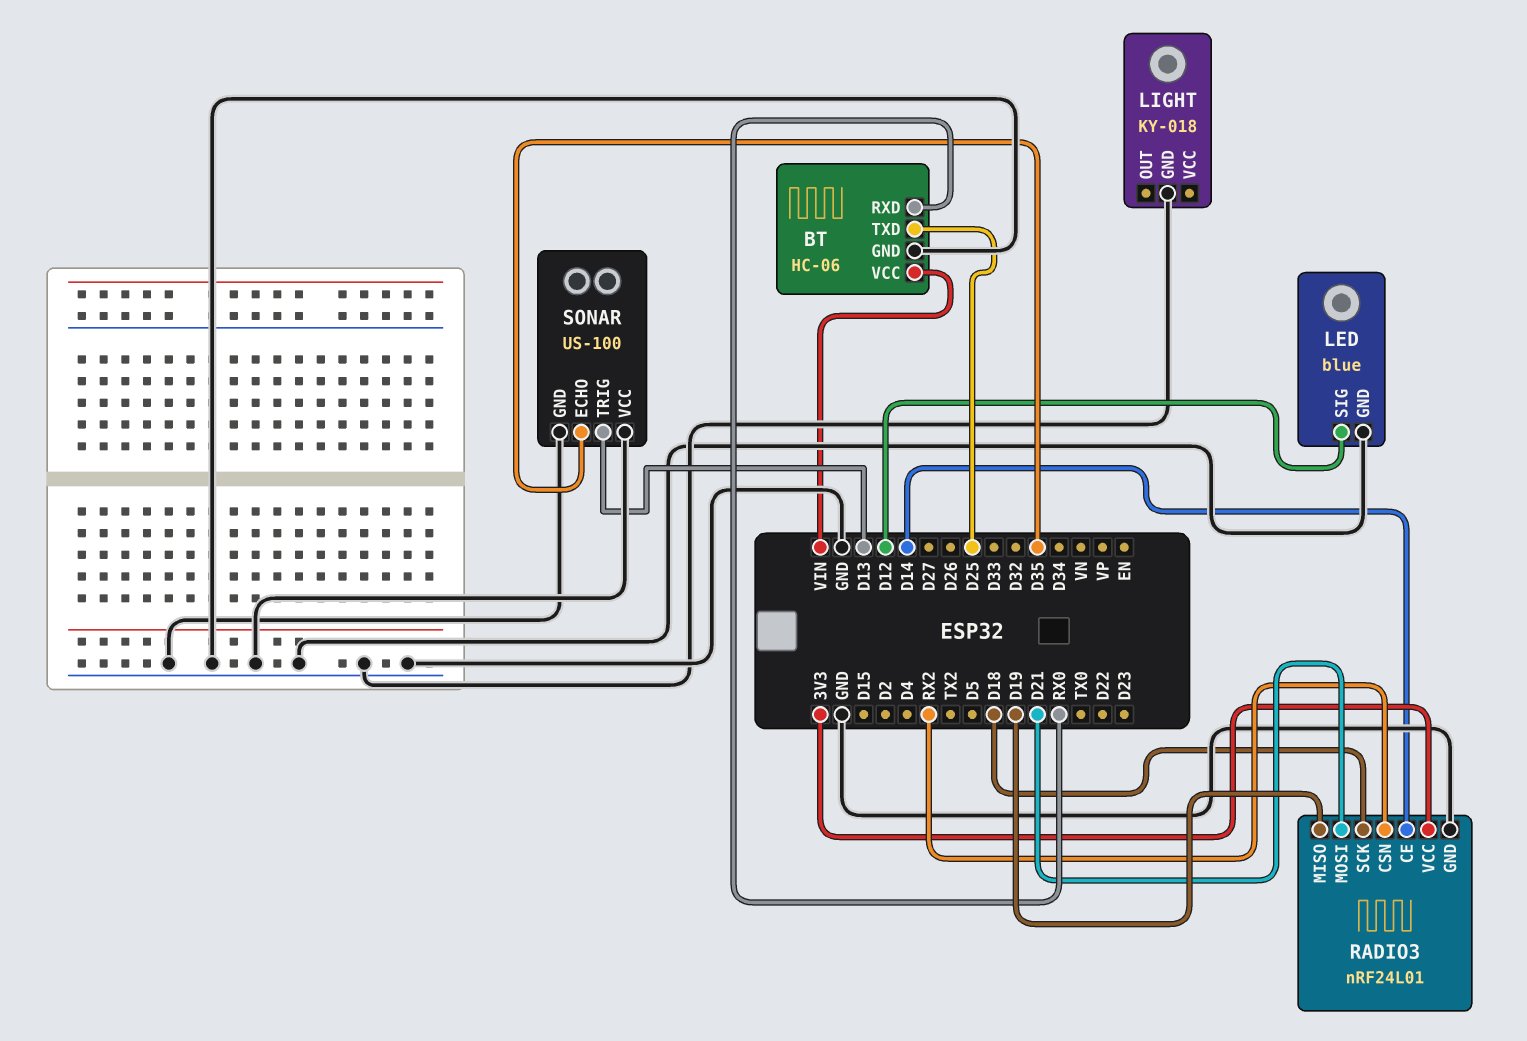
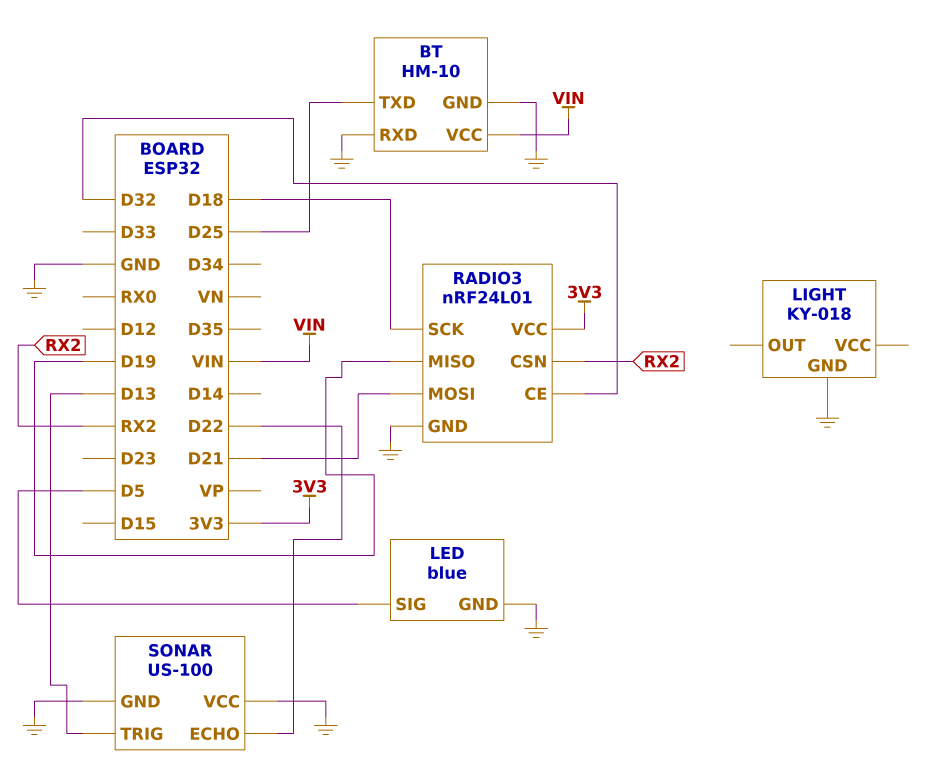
BT: HC-06 -> HM-10
BT pin RXD: RX0 -> GND
LED pin SIG: D12 -> D5
RADIO3 pin CE: D14 -> D32
SONAR pin ECHO: D35 -> D22

